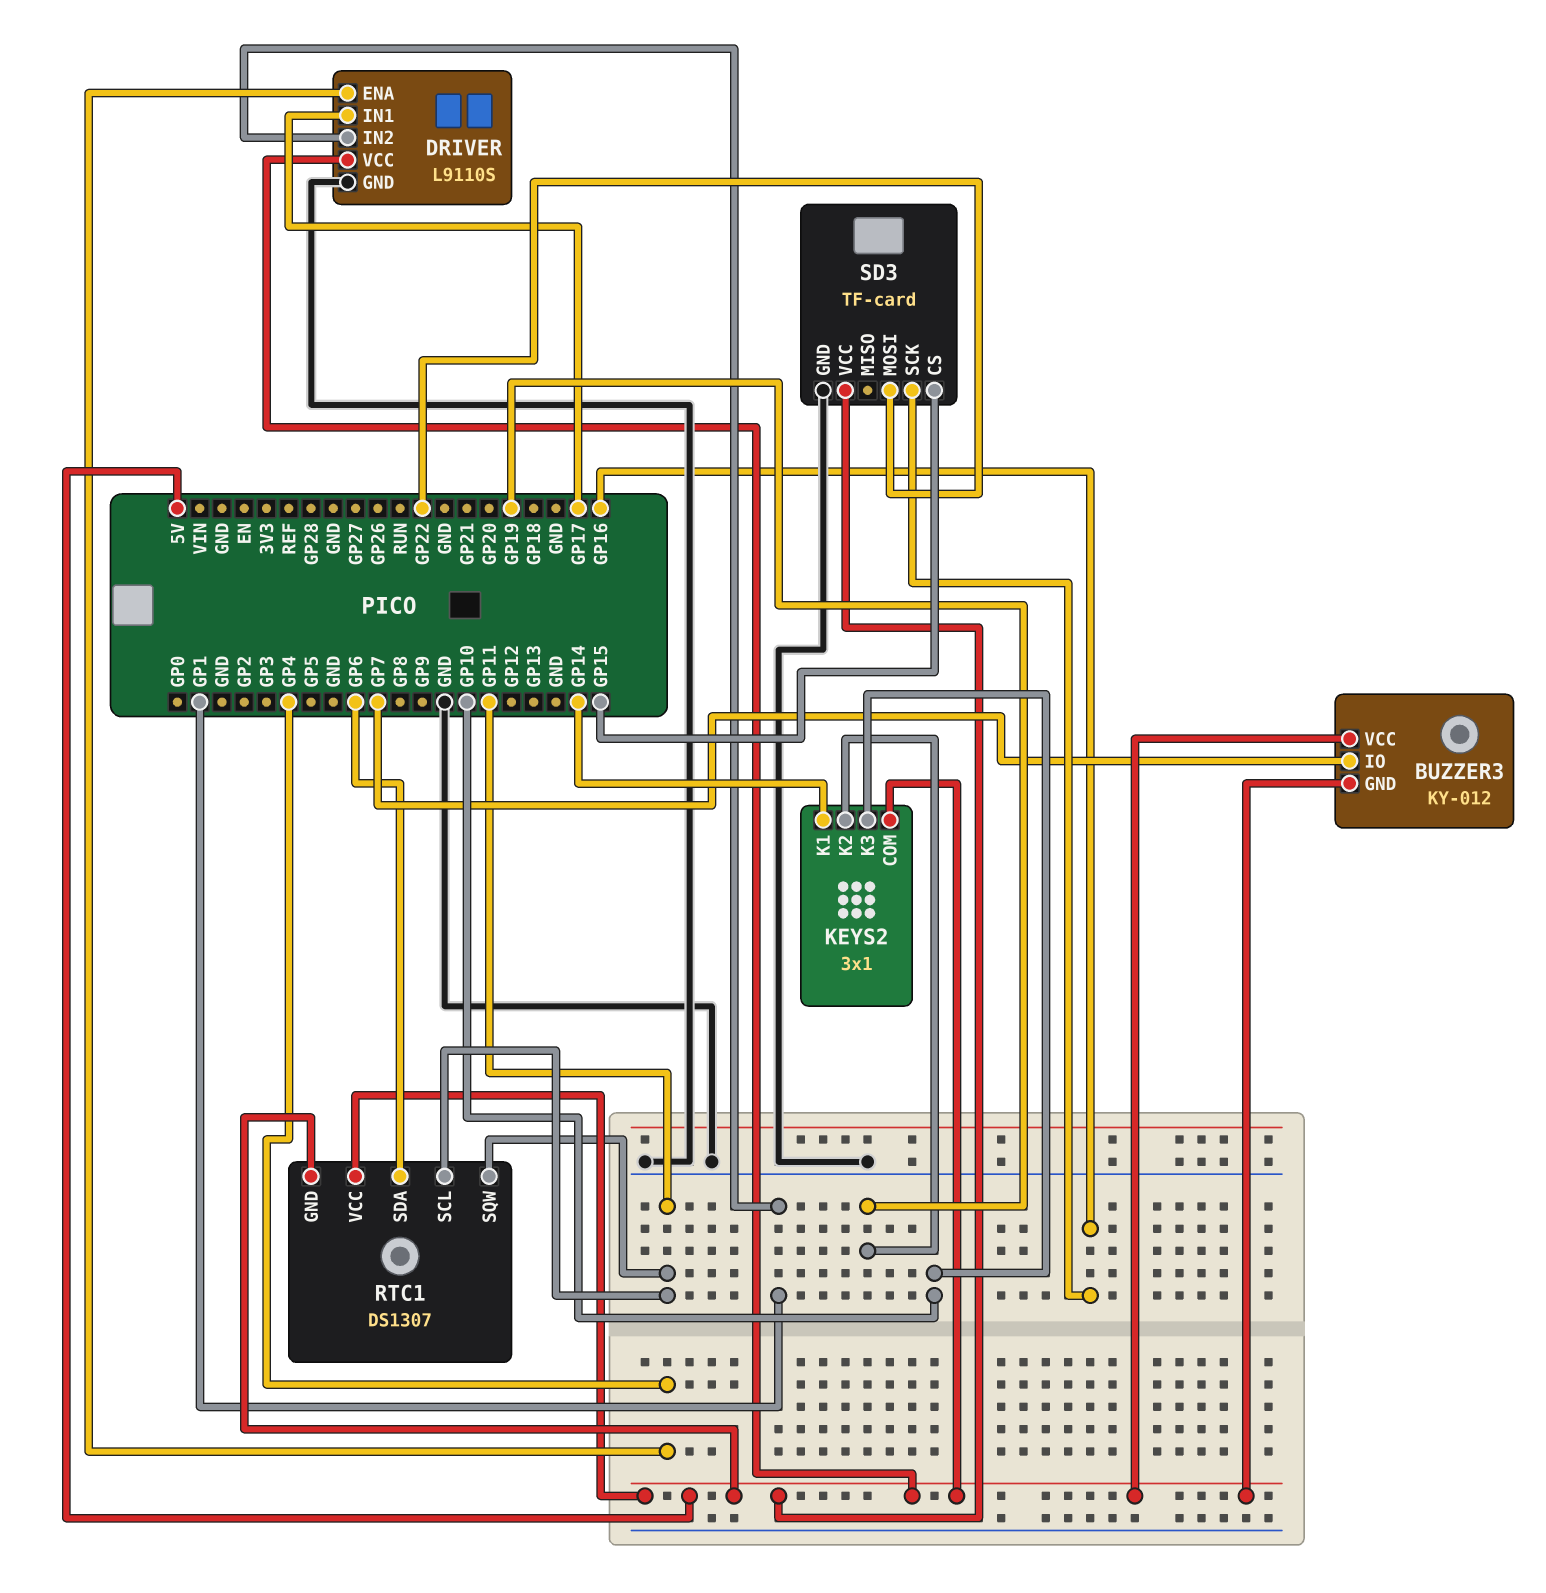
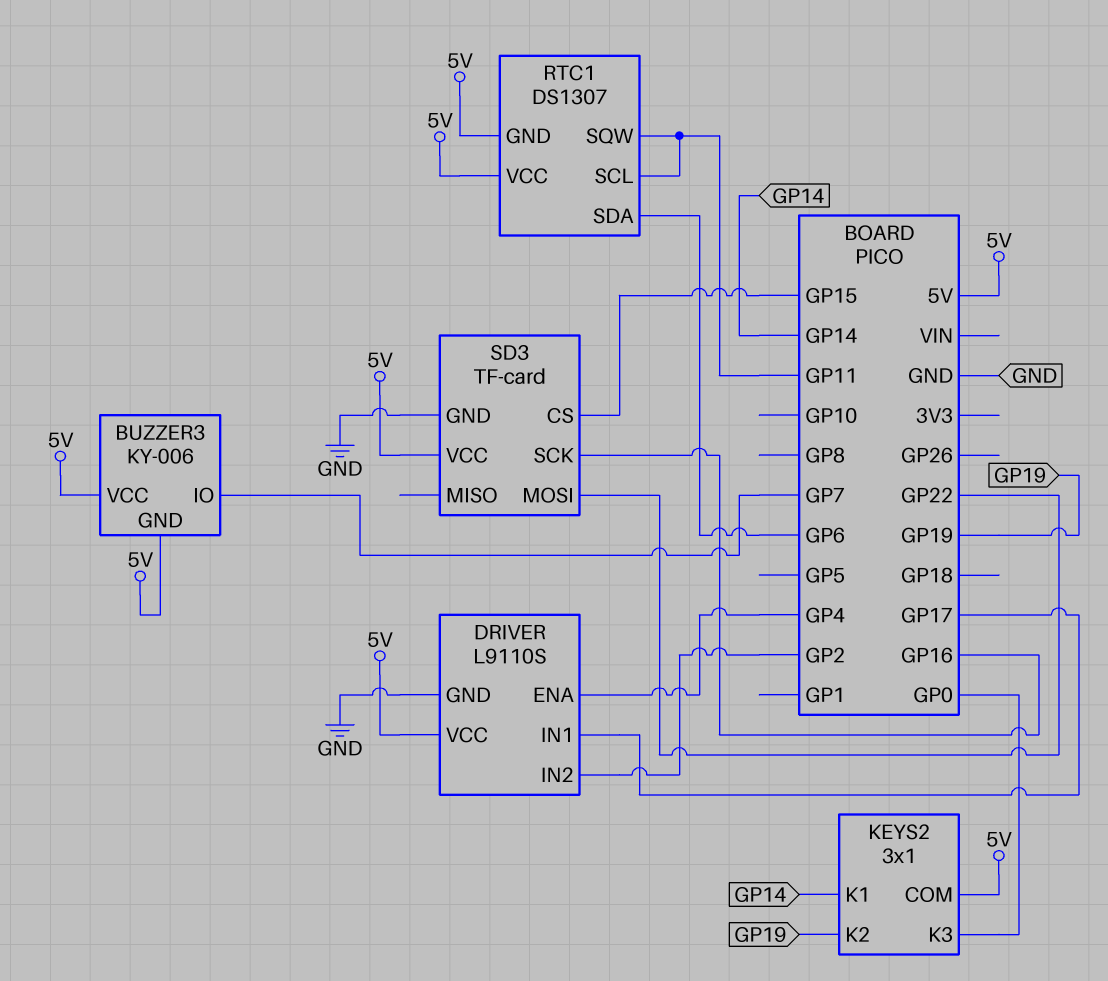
BUZZER3: KY-012 -> KY-006
DRIVER pin IN2: GP1 -> GP2
KEYS2 pin K3: GP10 -> GP0

